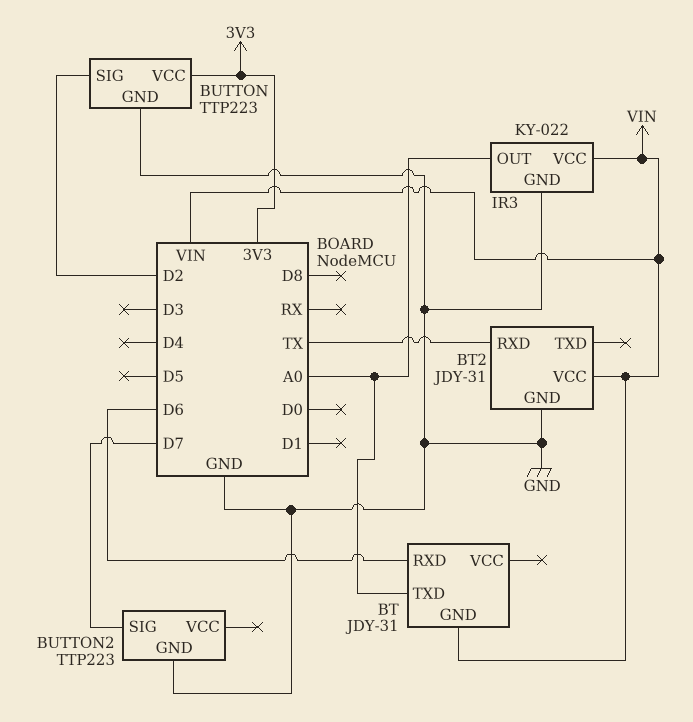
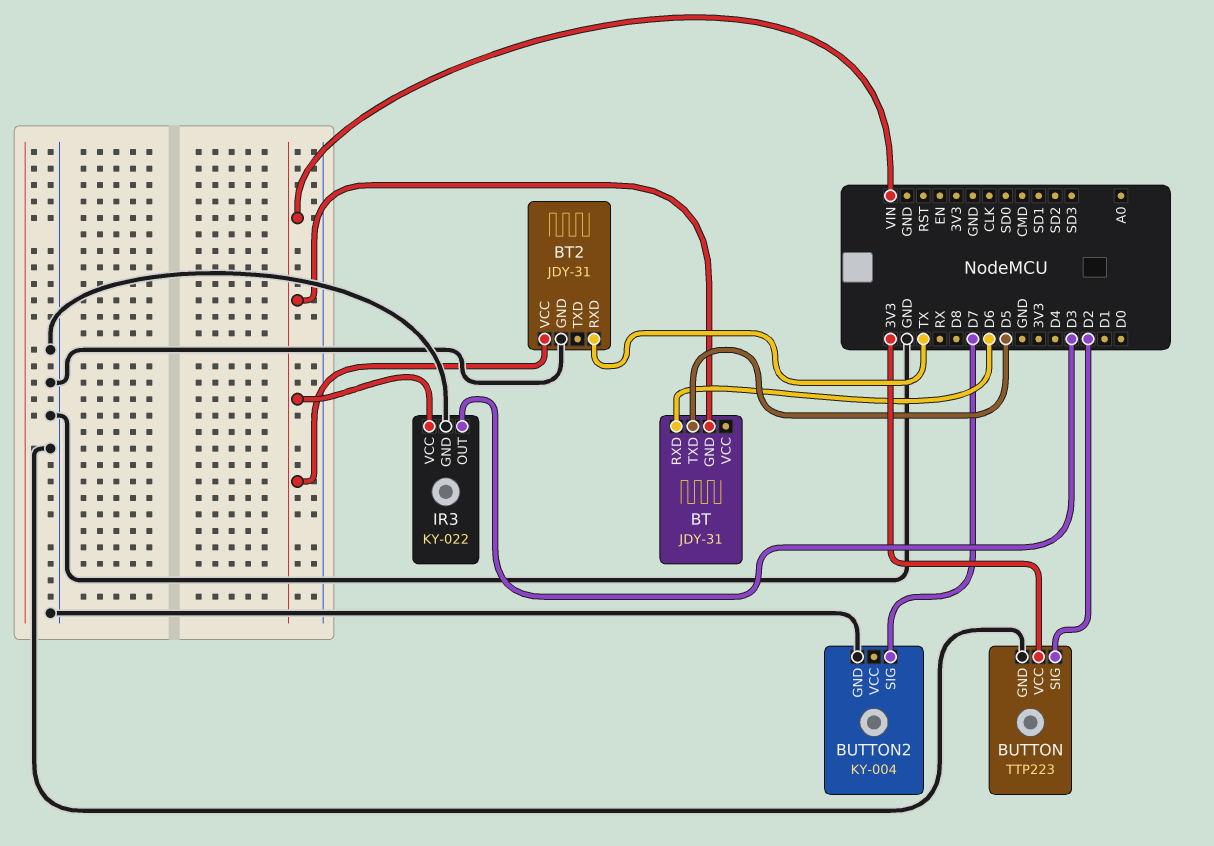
BT pin TXD: A0 -> D5
BUTTON2: TTP223 -> KY-004
IR3 pin OUT: A0 -> D3

